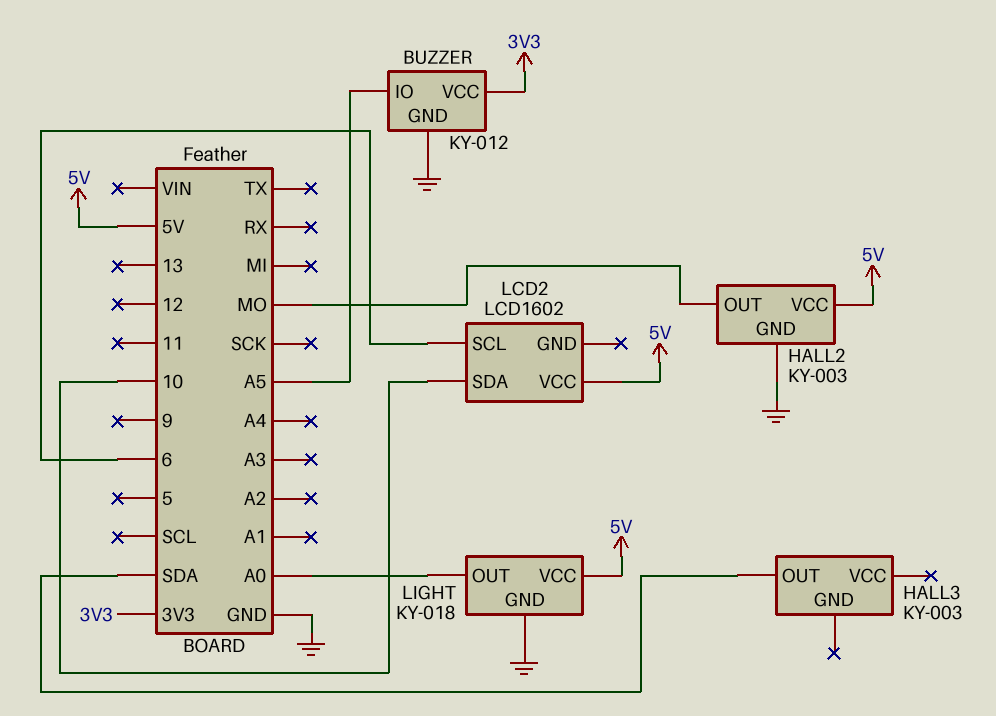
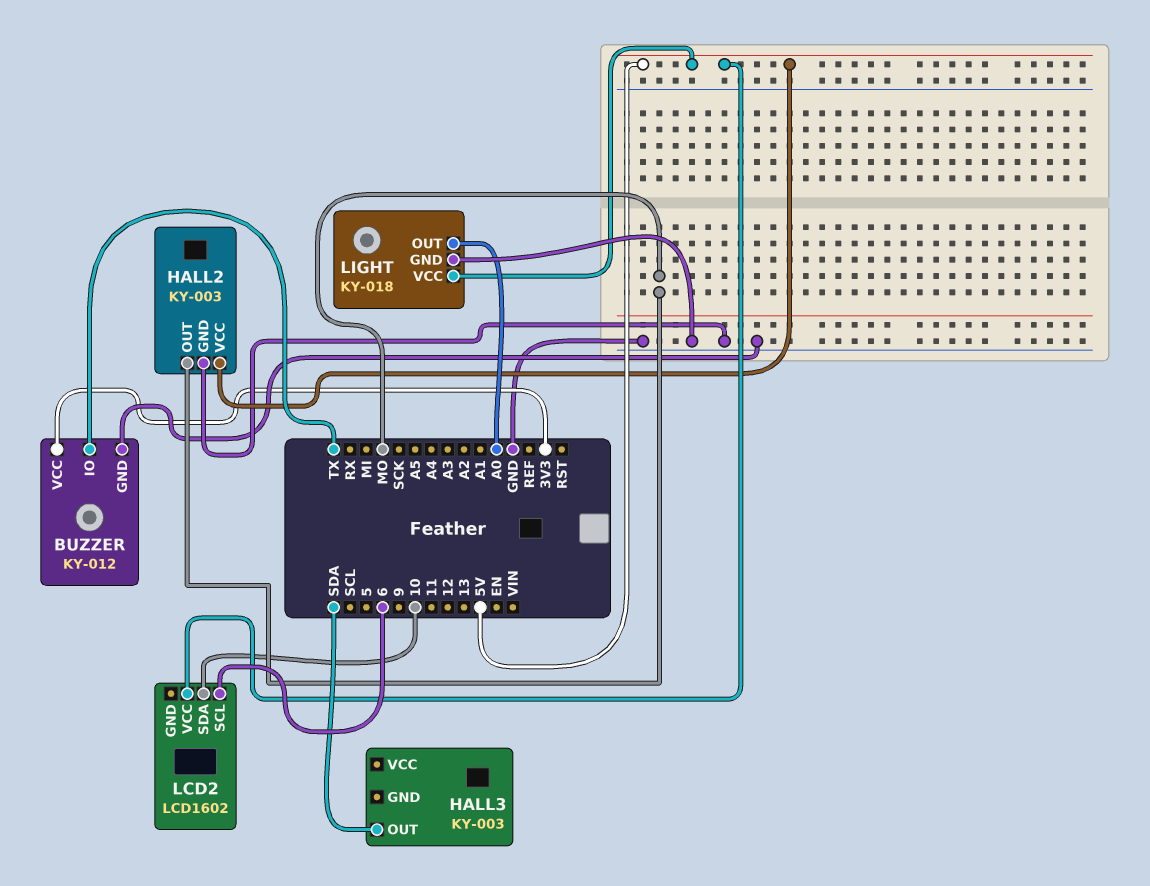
BUZZER pin IO: A5 -> TX

